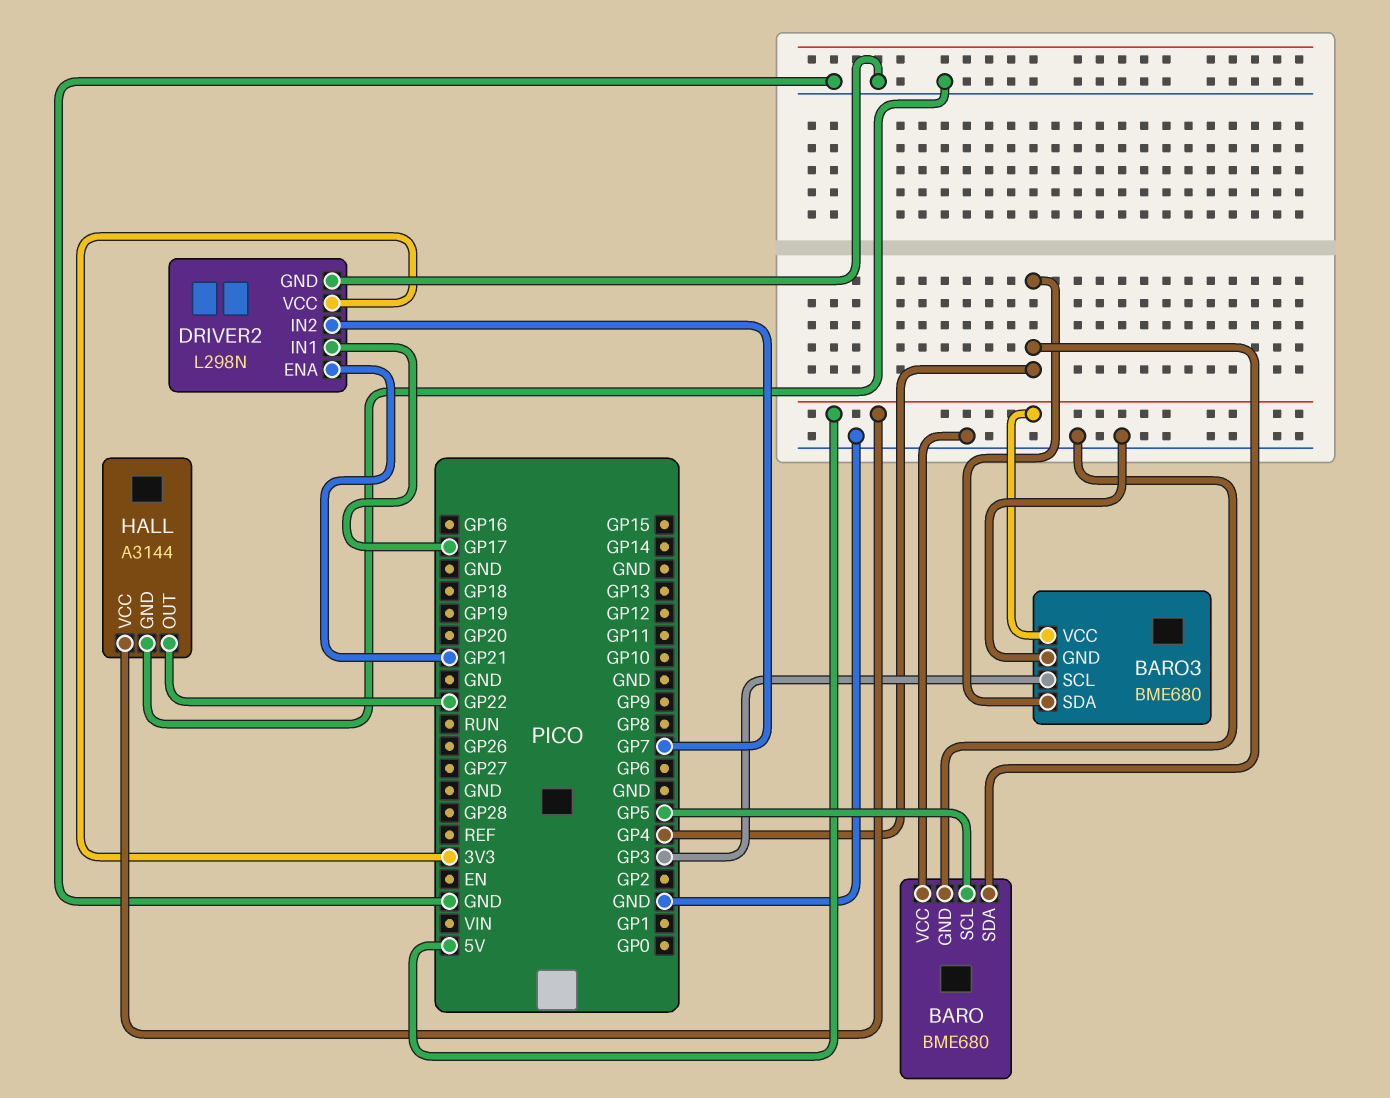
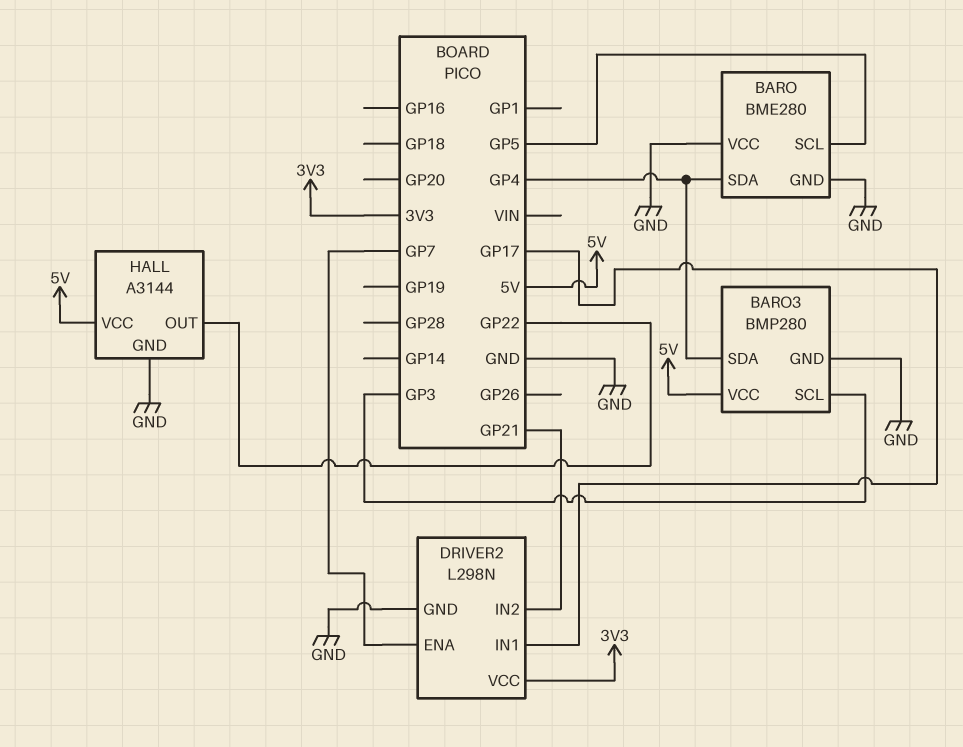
BARO: BME680 -> BME280
BARO3: BME680 -> BMP280
DRIVER2 pin ENA: GP21 -> GP7
DRIVER2 pin IN2: GP7 -> GP21

